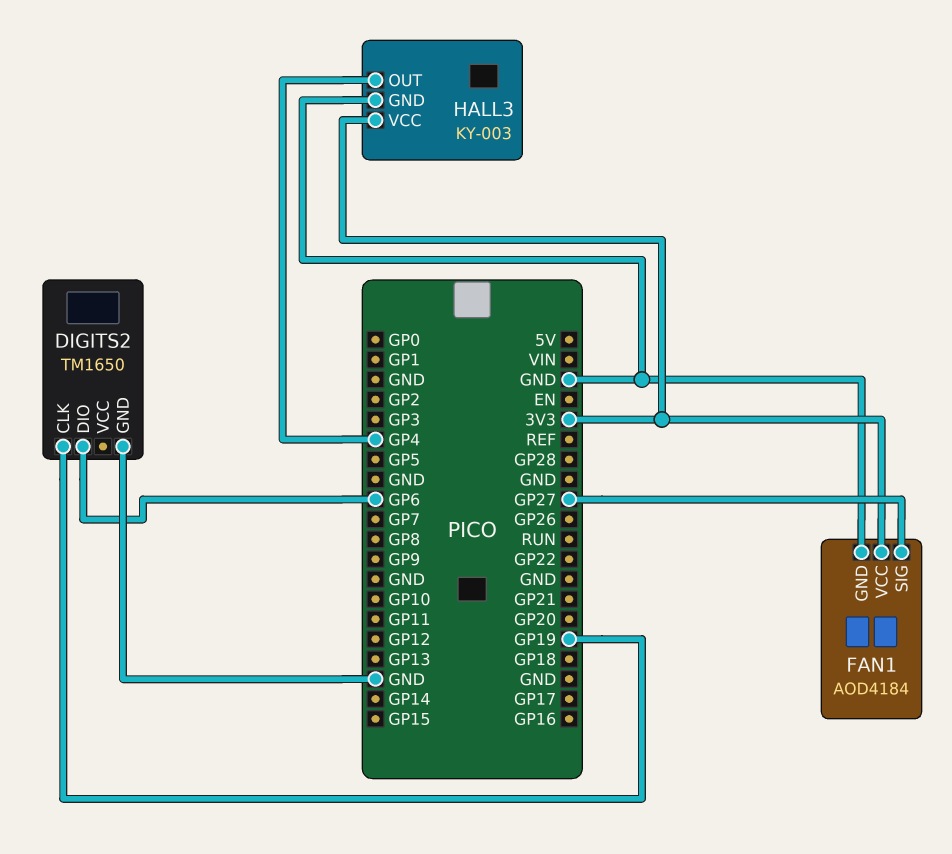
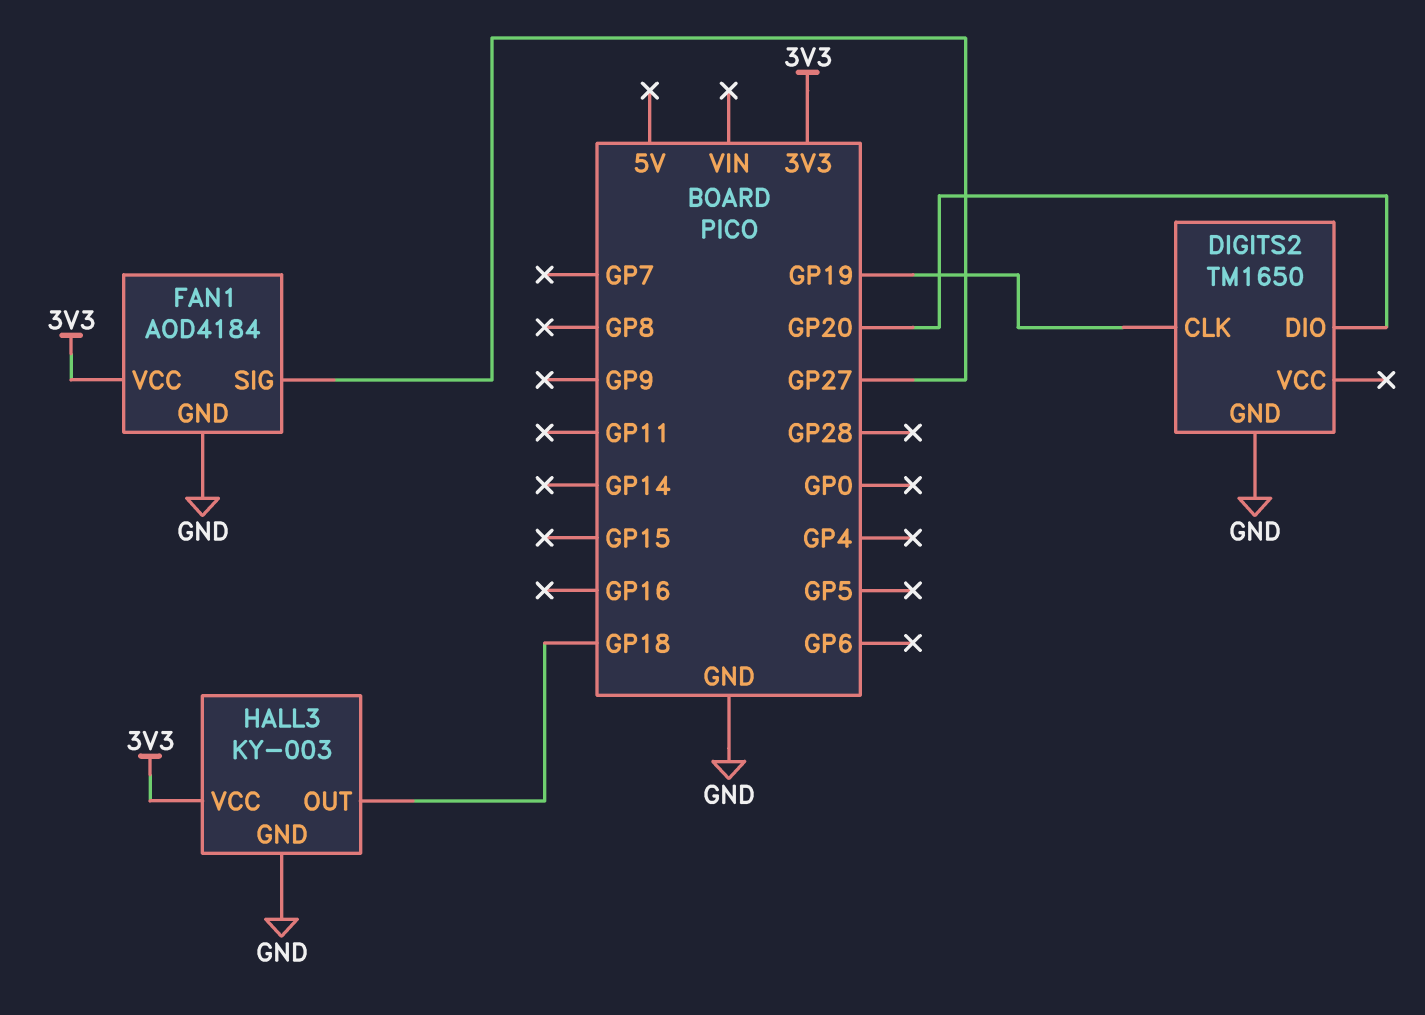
DIGITS2 pin DIO: GP6 -> GP20
HALL3 pin OUT: GP4 -> GP18

